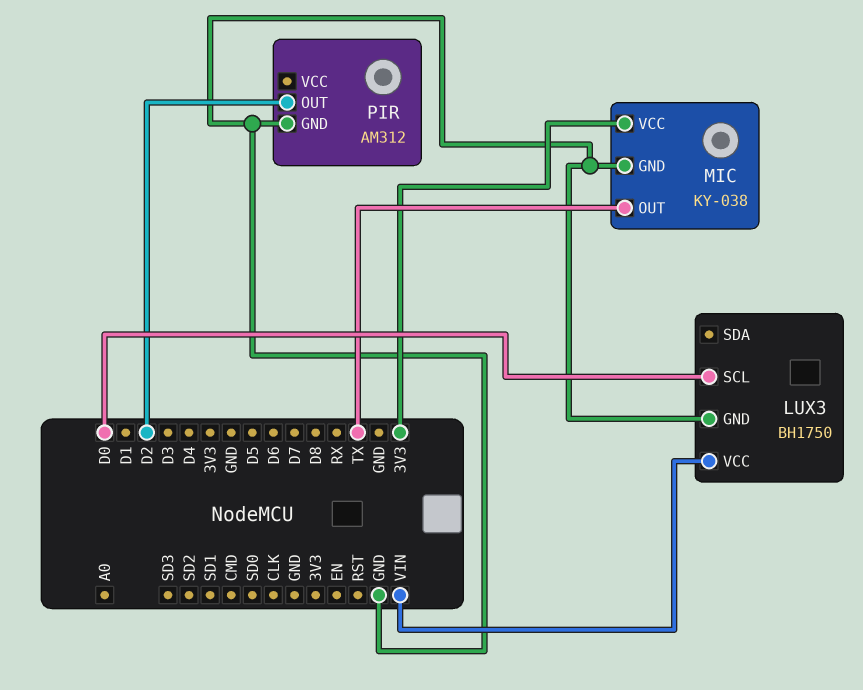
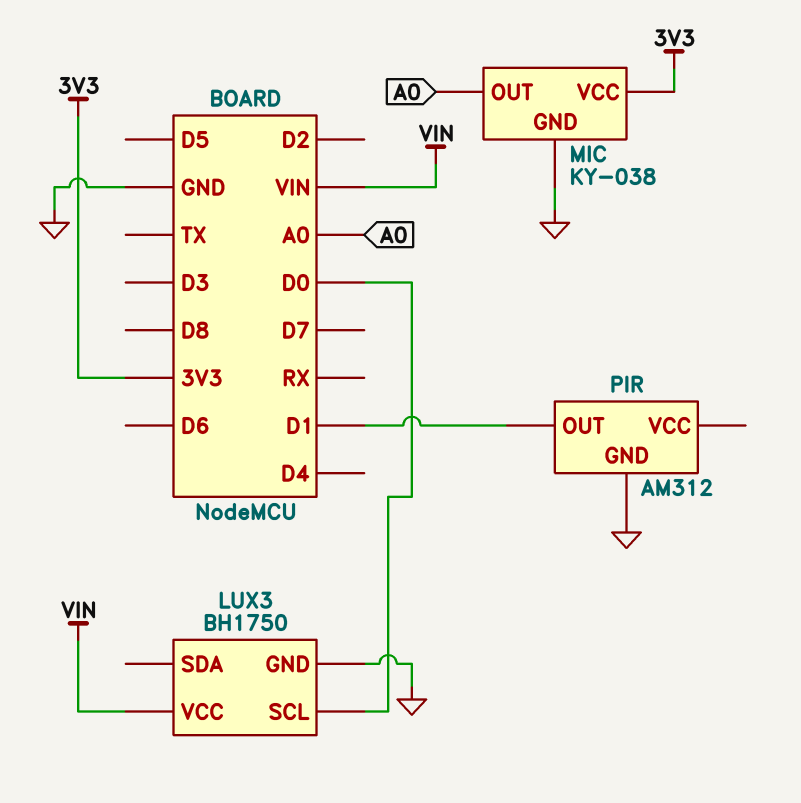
MIC pin OUT: TX -> A0
PIR pin OUT: D2 -> D1

